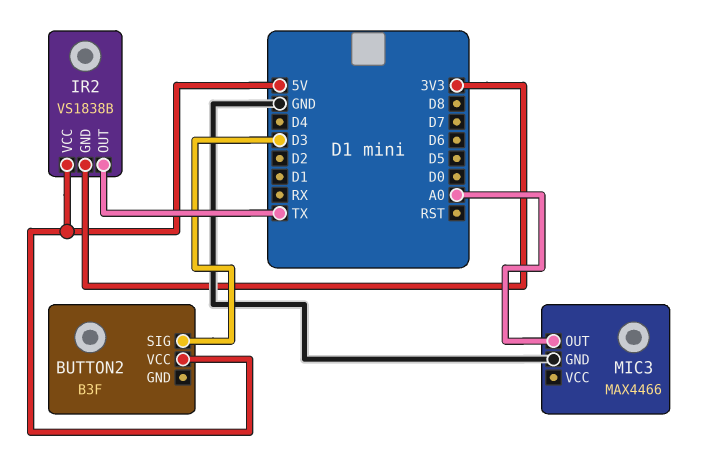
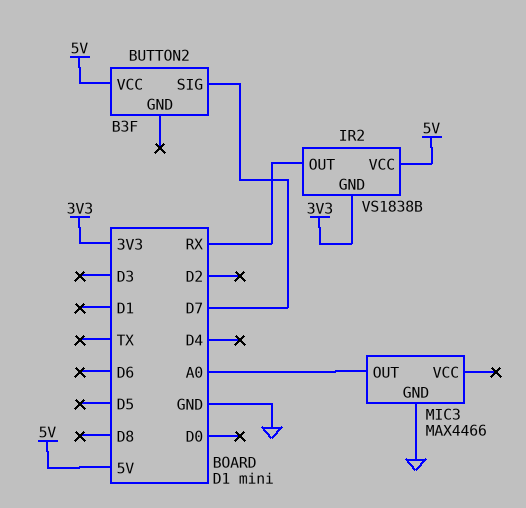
BUTTON2 pin SIG: D3 -> D7
IR2 pin OUT: TX -> RX

